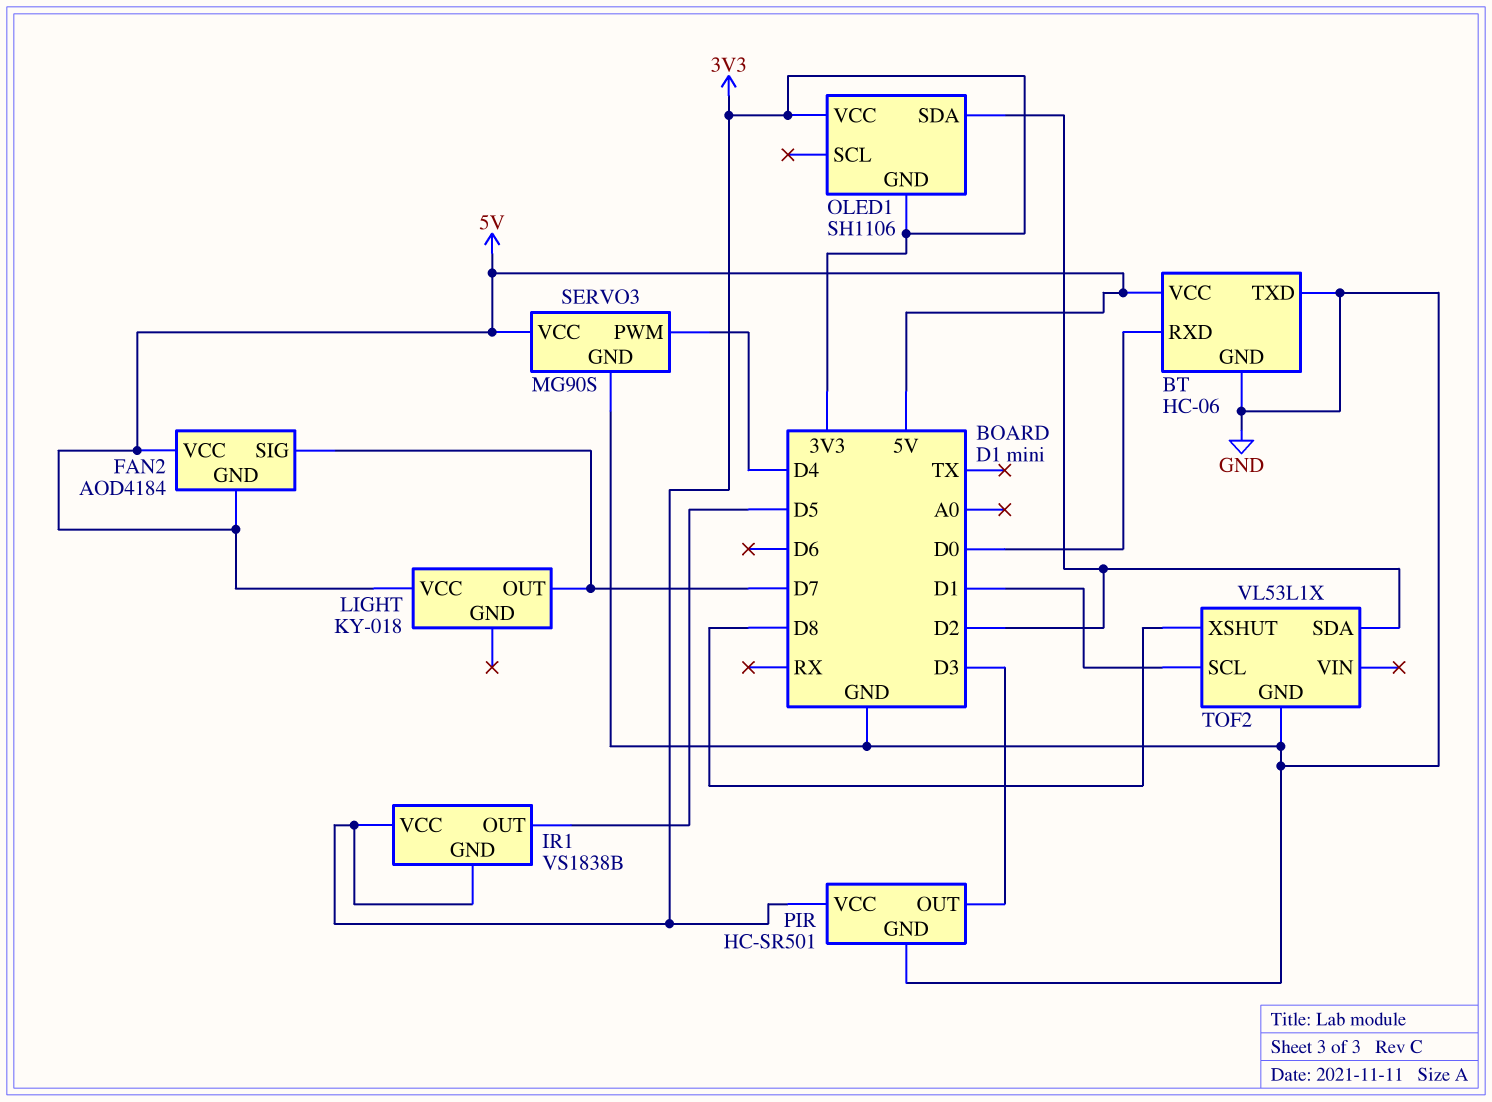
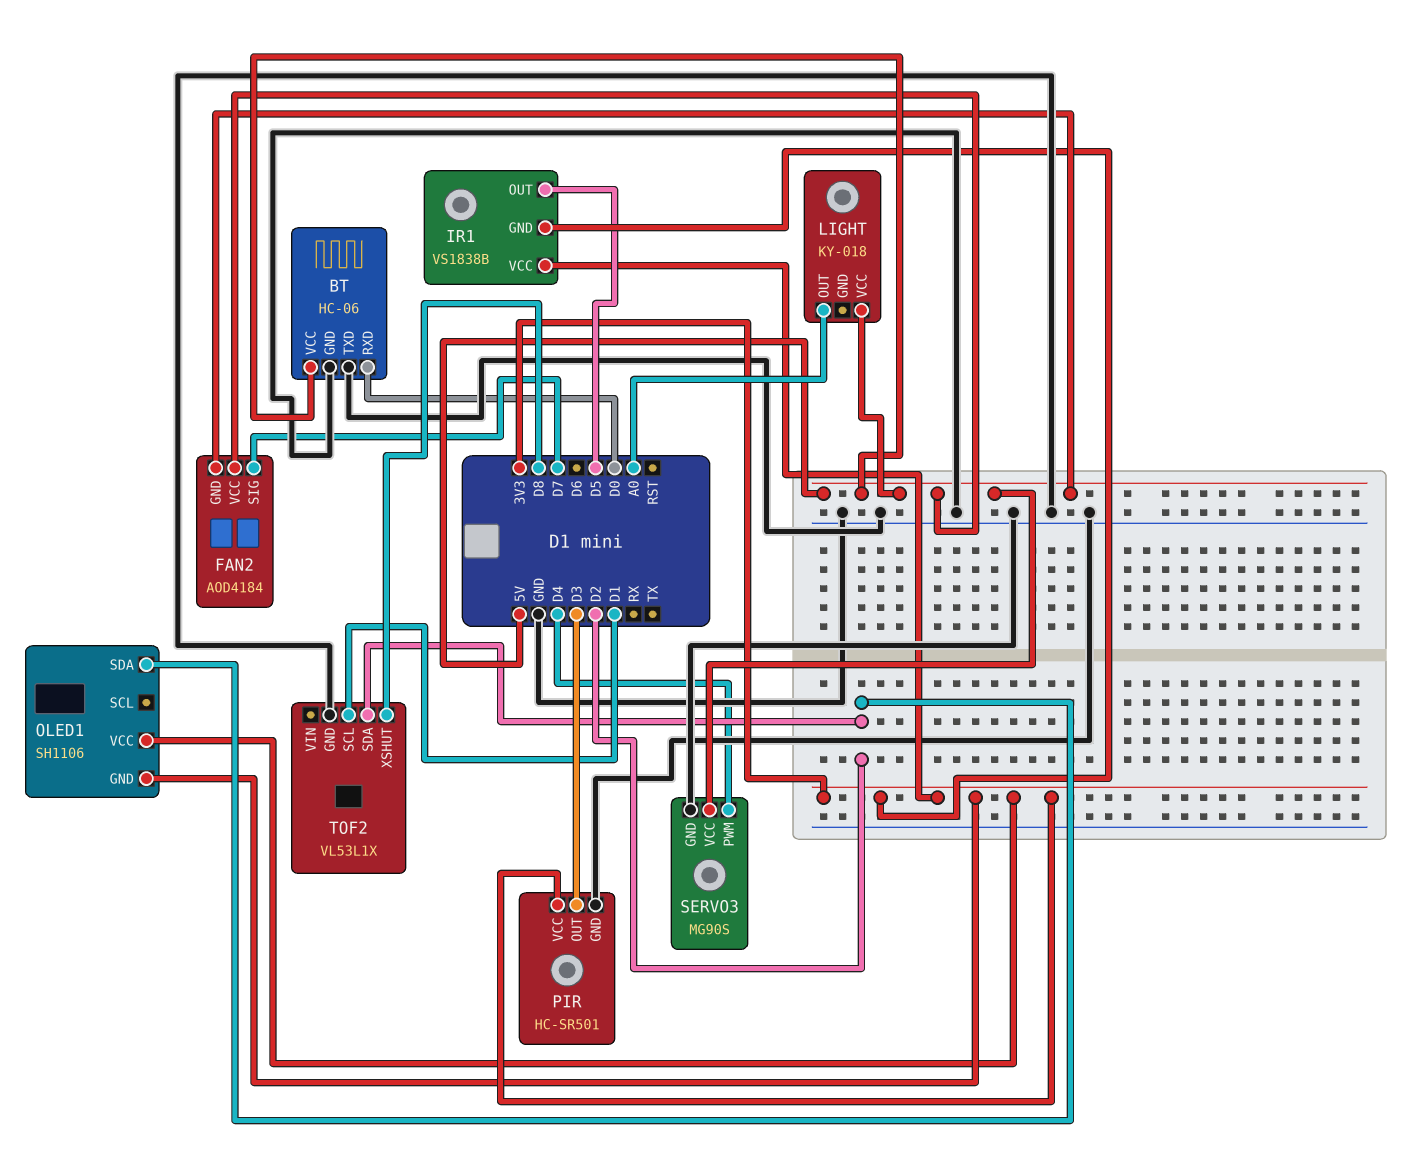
LIGHT pin OUT: D7 -> A0

